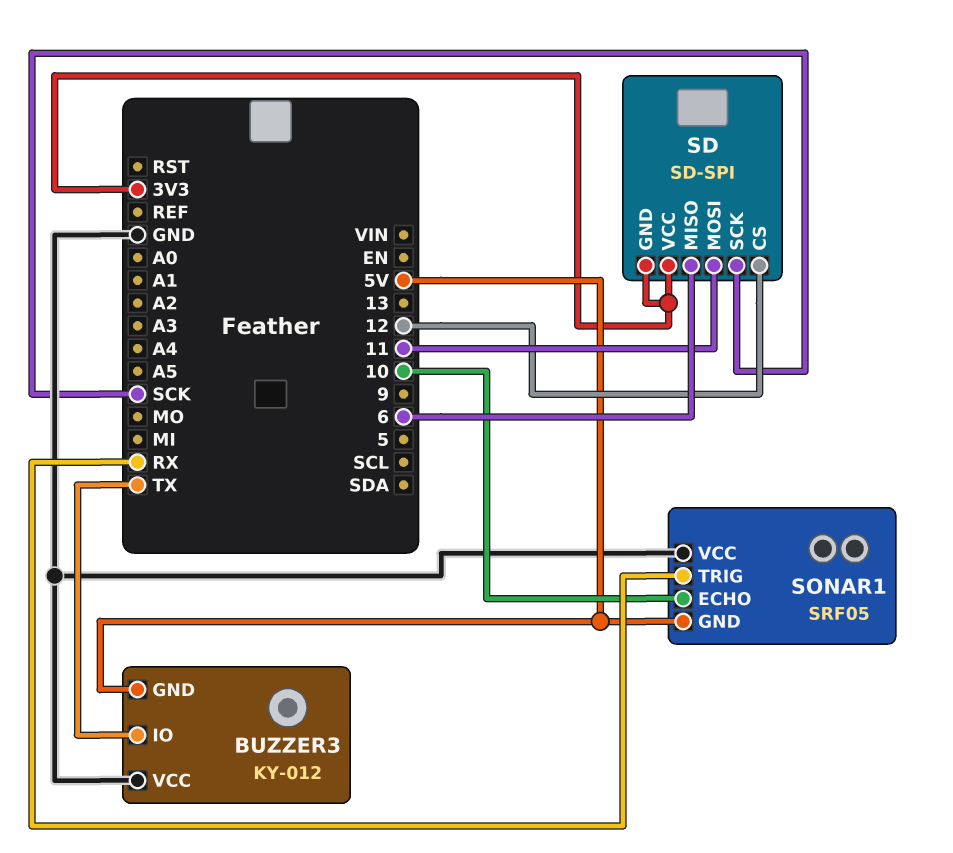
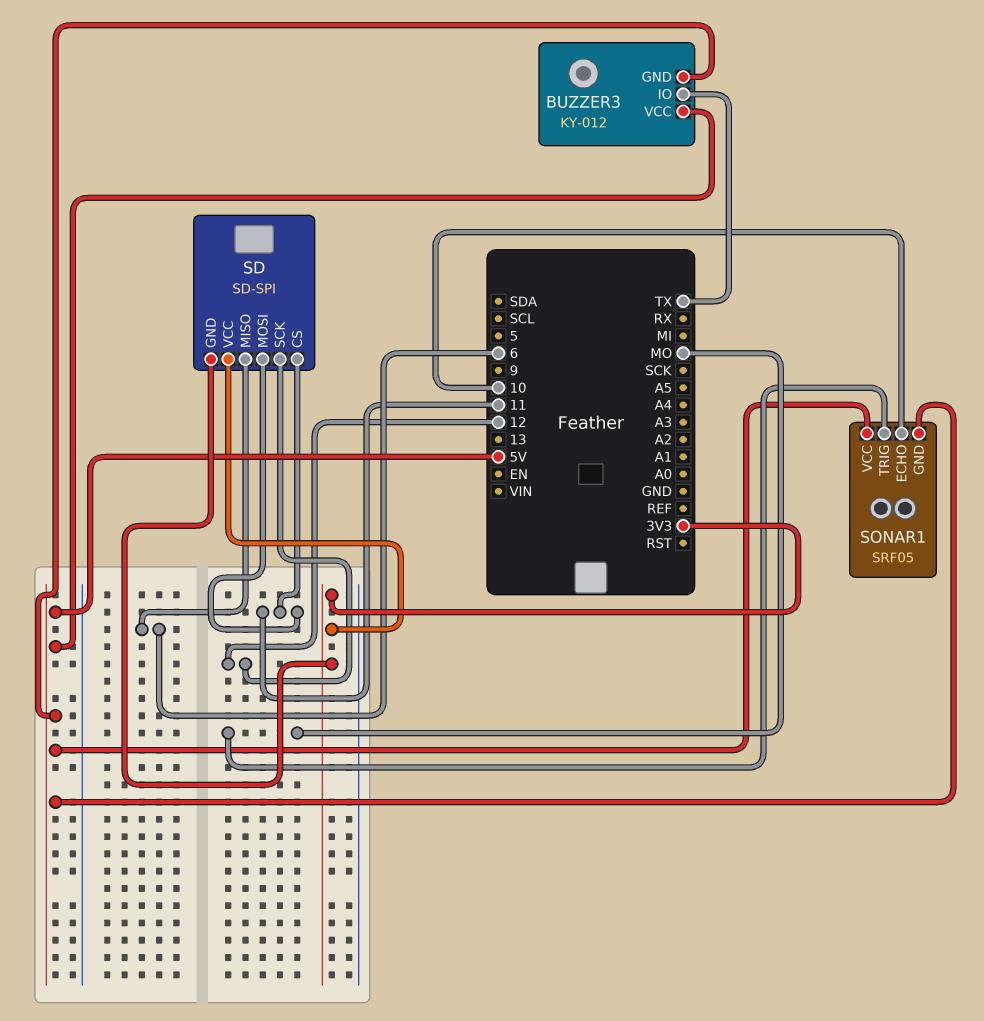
BUZZER3 pin VCC: GND -> 5V
SD pin CS: 12 -> 11
SD pin SCK: SCK -> 12
SONAR1 pin TRIG: RX -> MO
SONAR1 pin VCC: GND -> 5V

